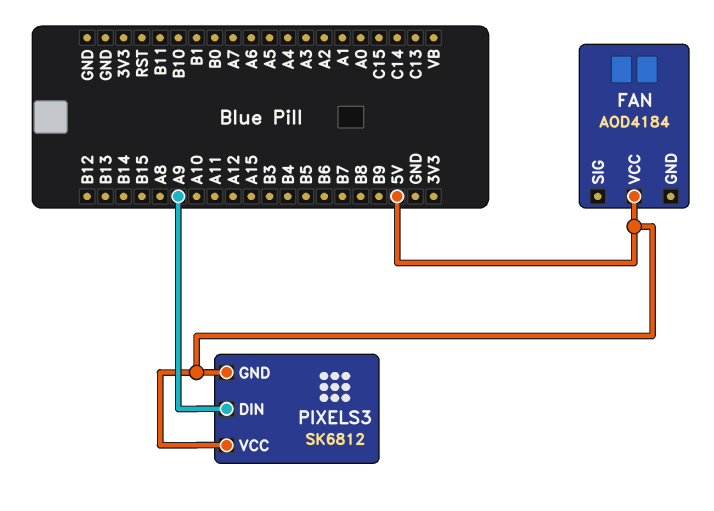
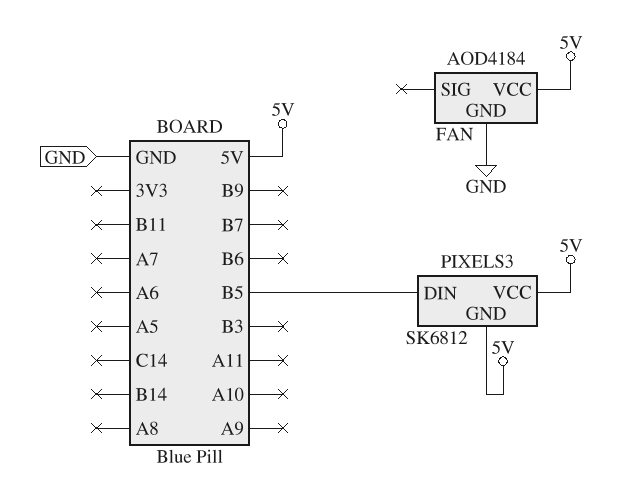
FAN pin GND: none -> GND
PIXELS3 pin DIN: A9 -> B5

